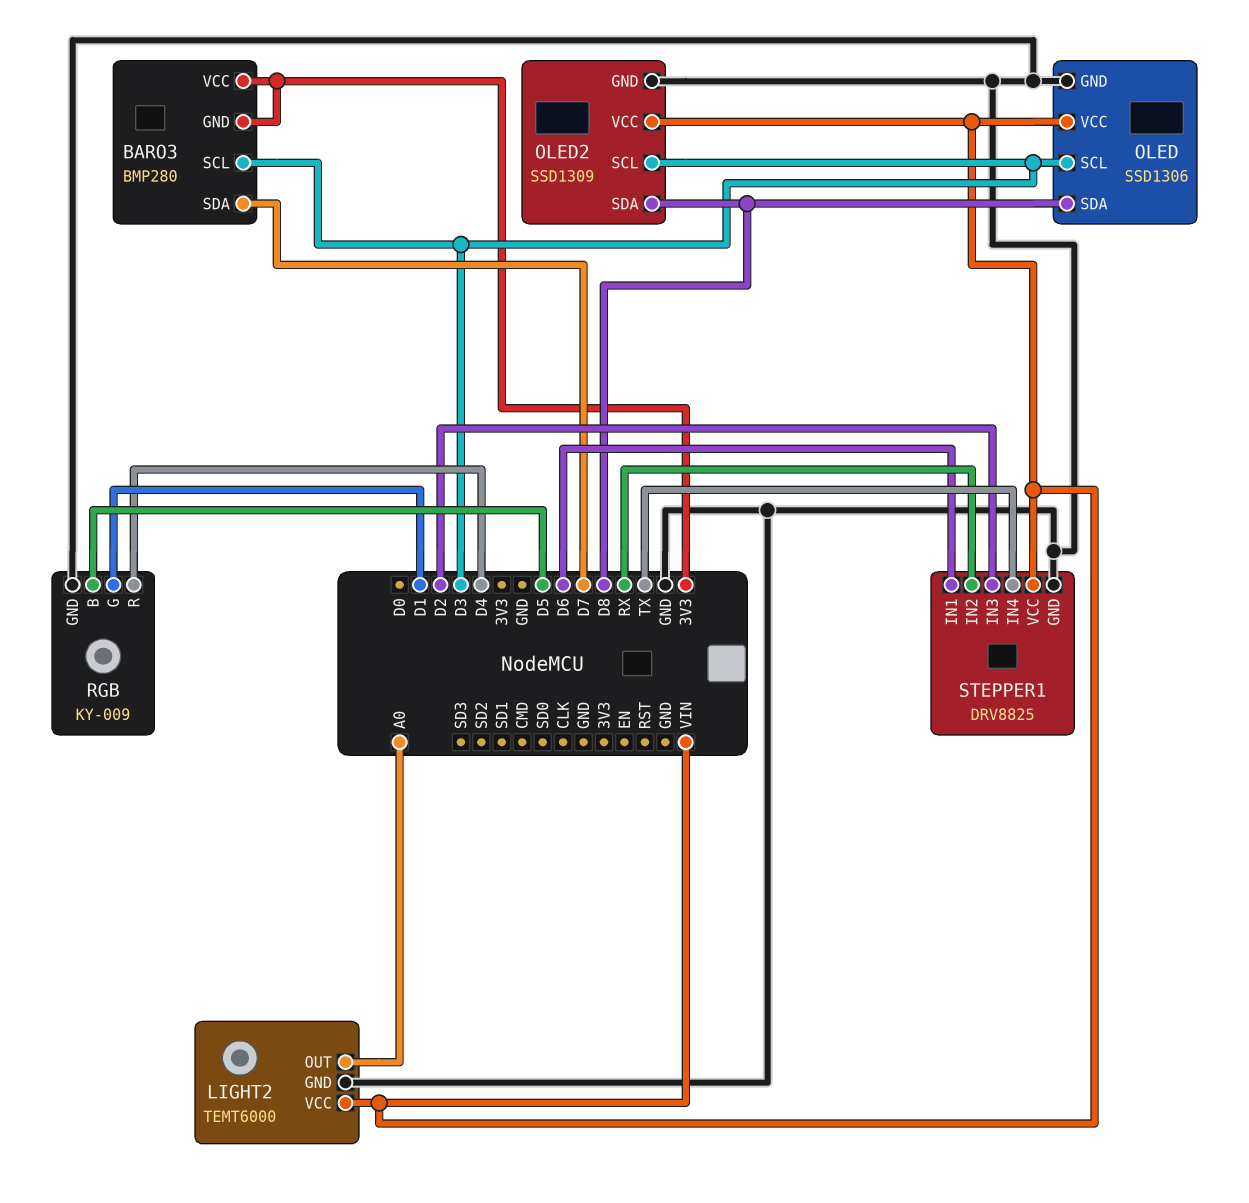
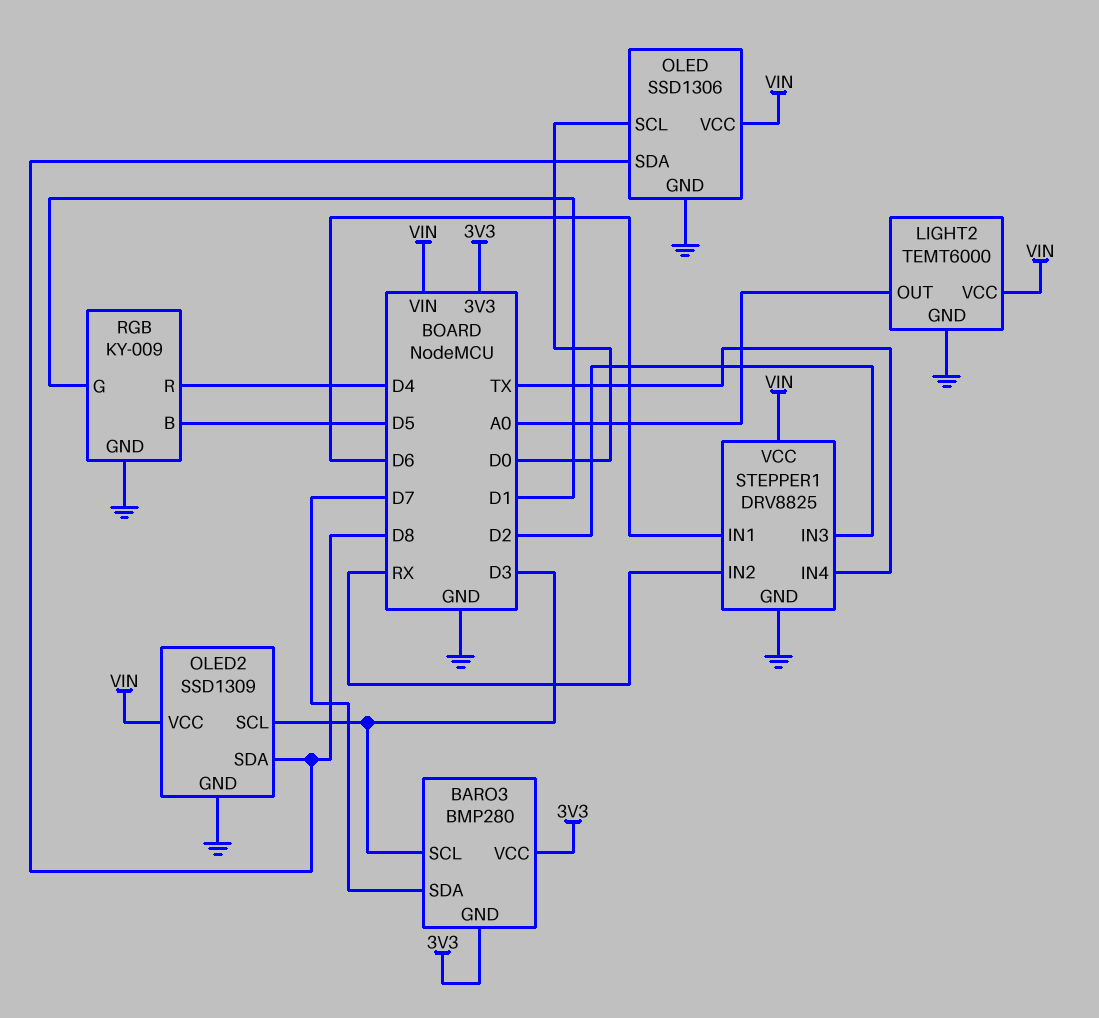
OLED pin SCL: D3 -> D0

